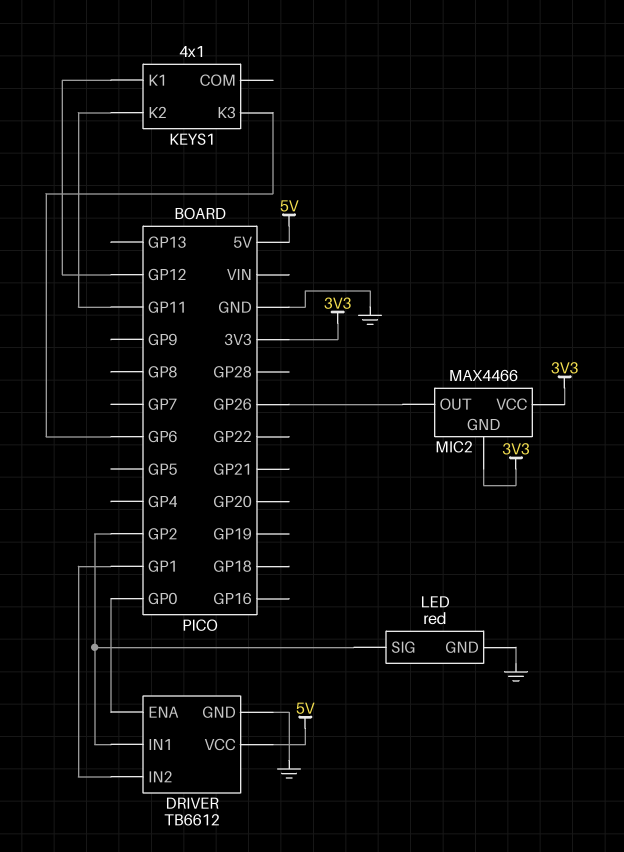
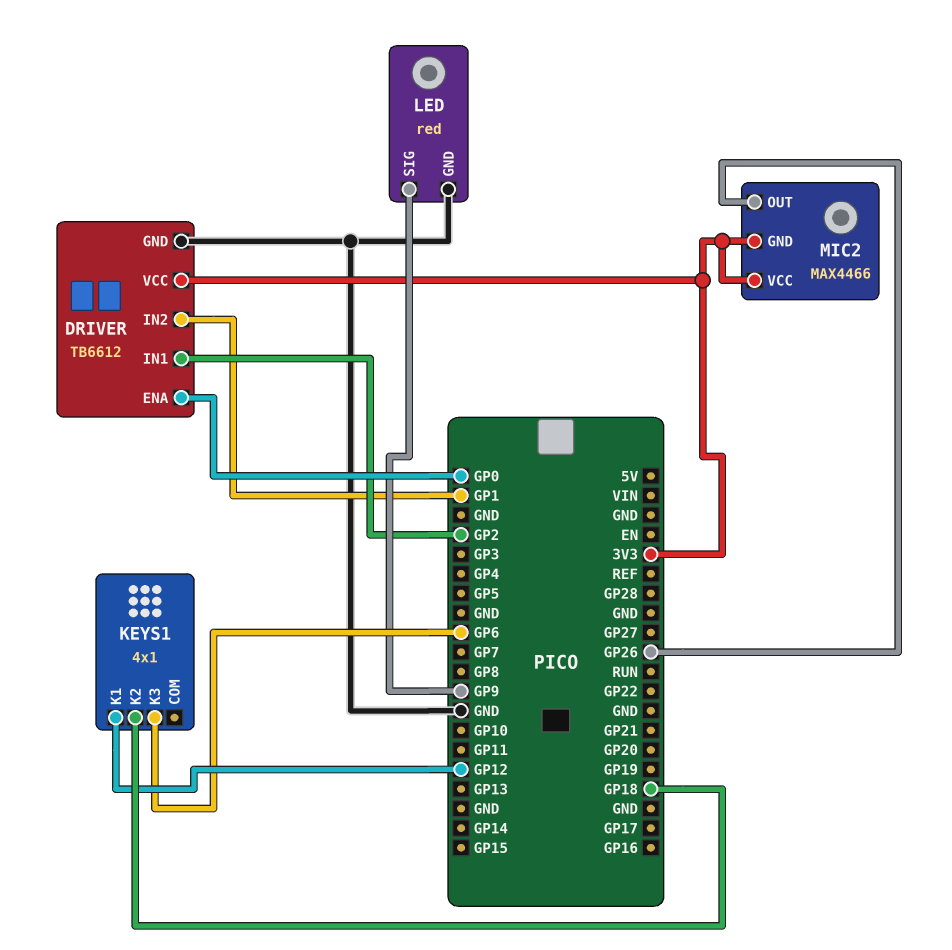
DRIVER pin VCC: 5V -> 3V3
KEYS1 pin K2: GP11 -> GP18
LED pin SIG: GP2 -> GP9

